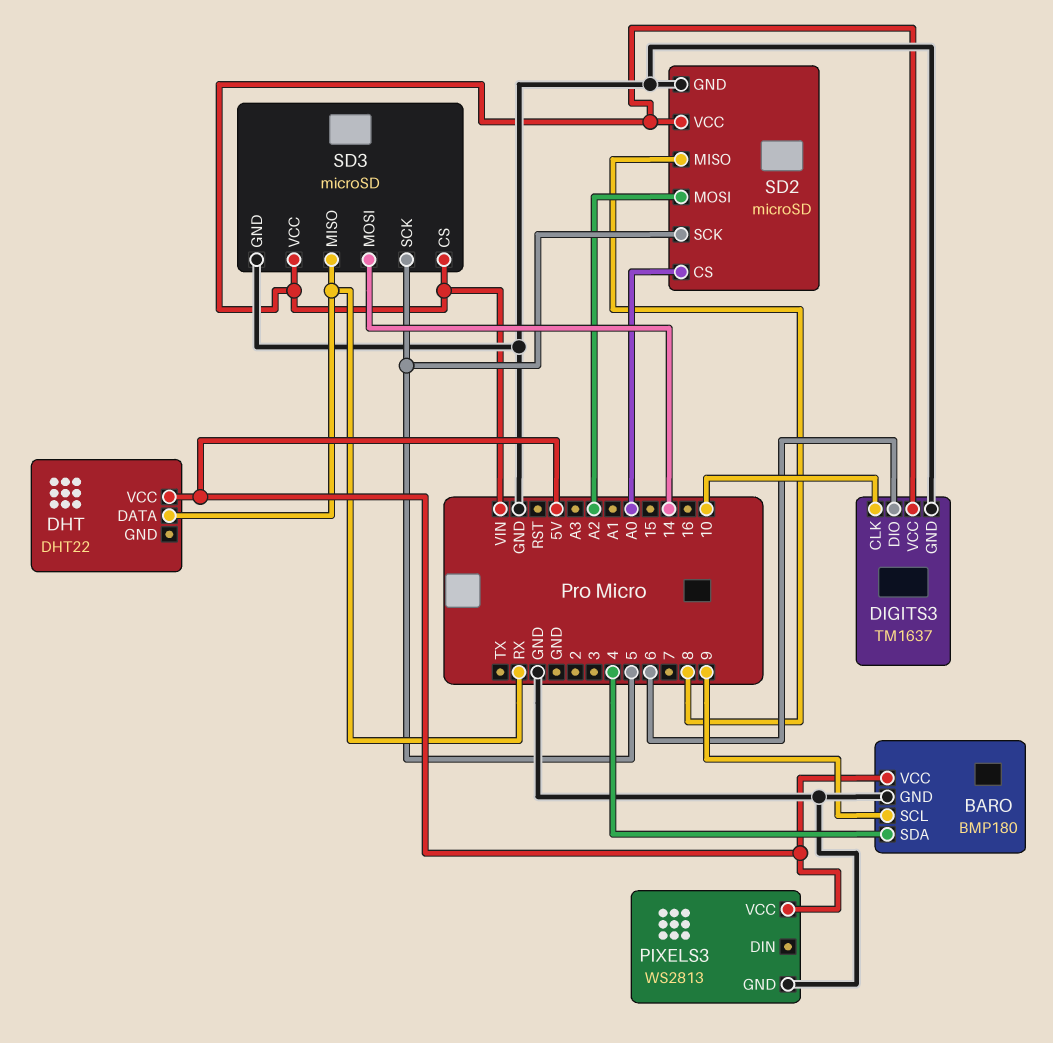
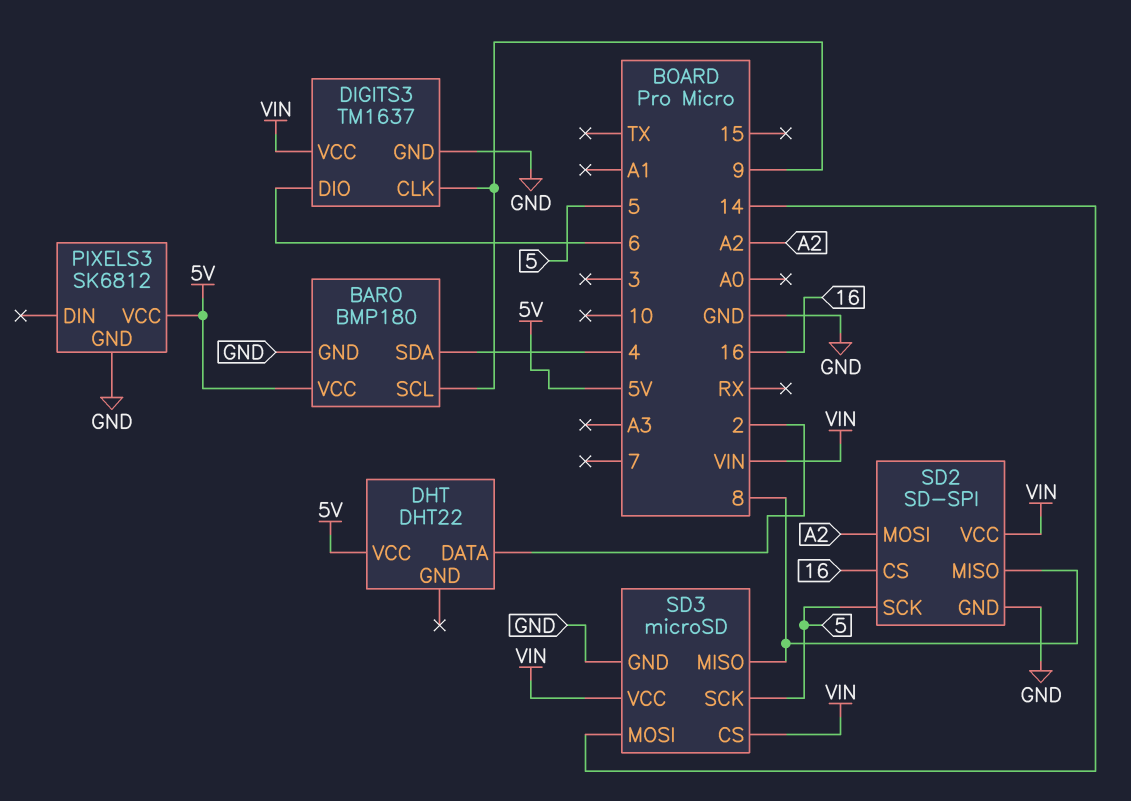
DHT pin DATA: RX -> 2
DIGITS3 pin CLK: 10 -> 9
PIXELS3: WS2813 -> SK6812
SD2: microSD -> SD-SPI
SD2 pin CS: A0 -> 16
SD3 pin MISO: RX -> 8

